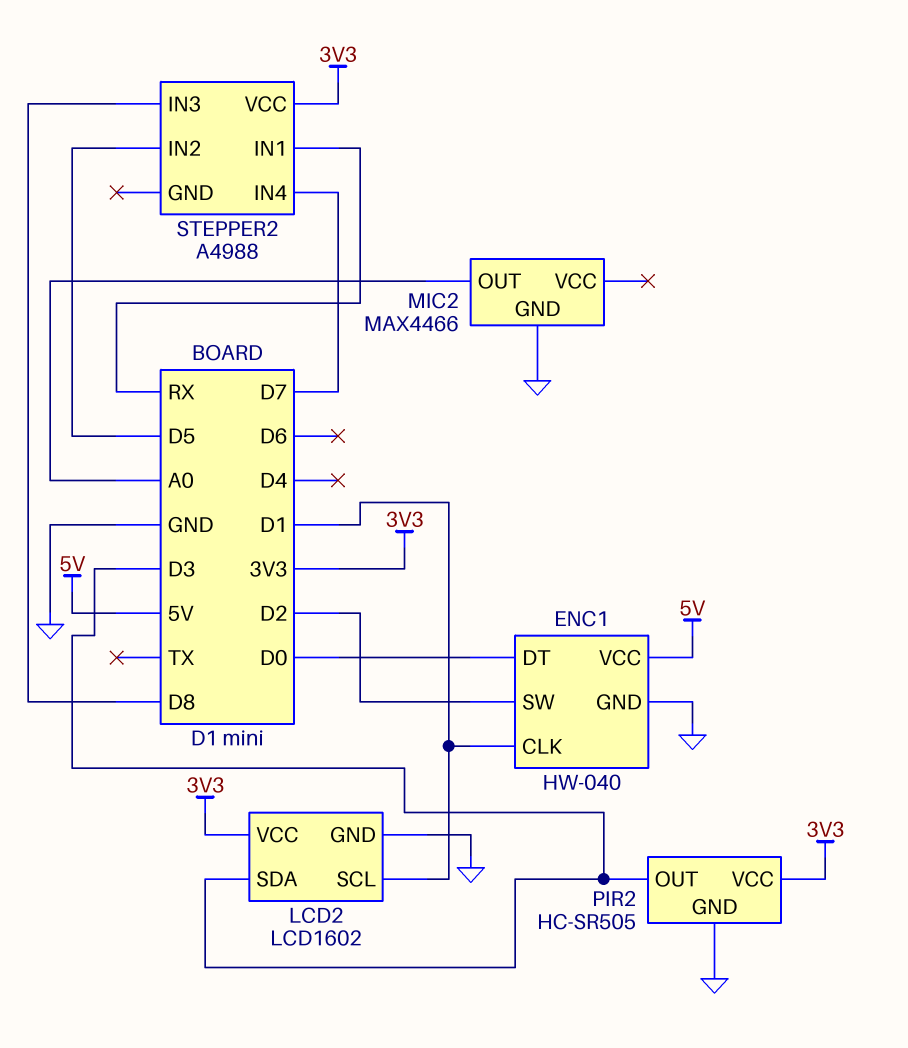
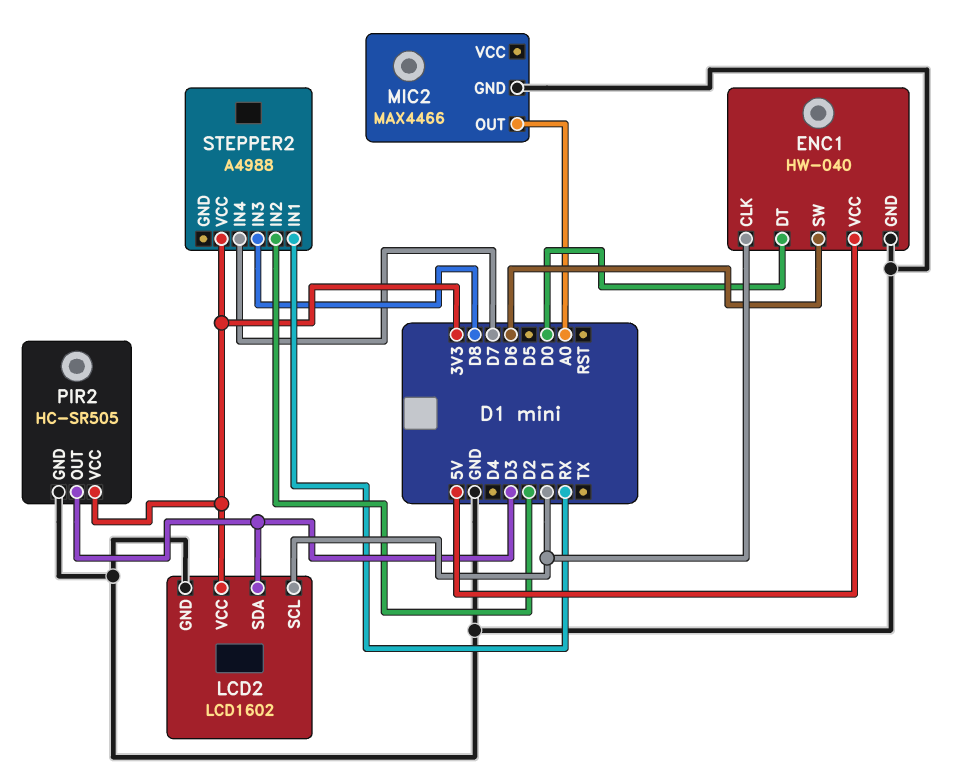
ENC1 pin SW: D2 -> D6
STEPPER2 pin IN2: D5 -> D2

